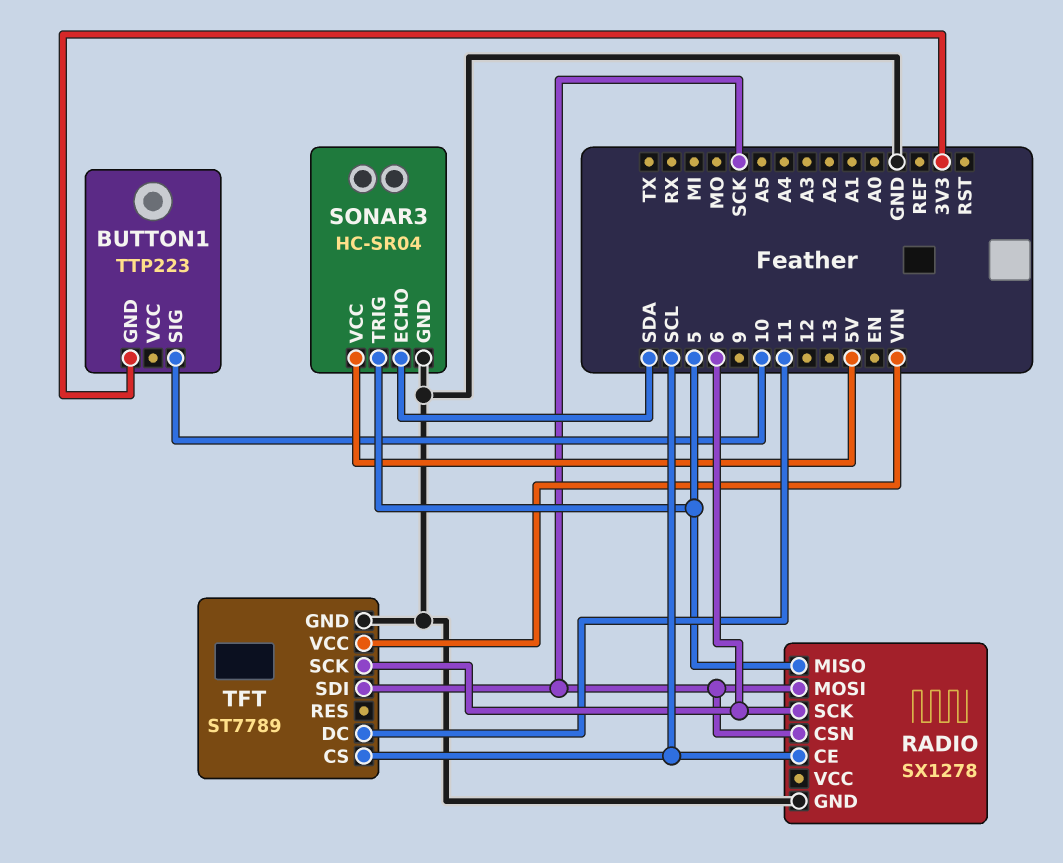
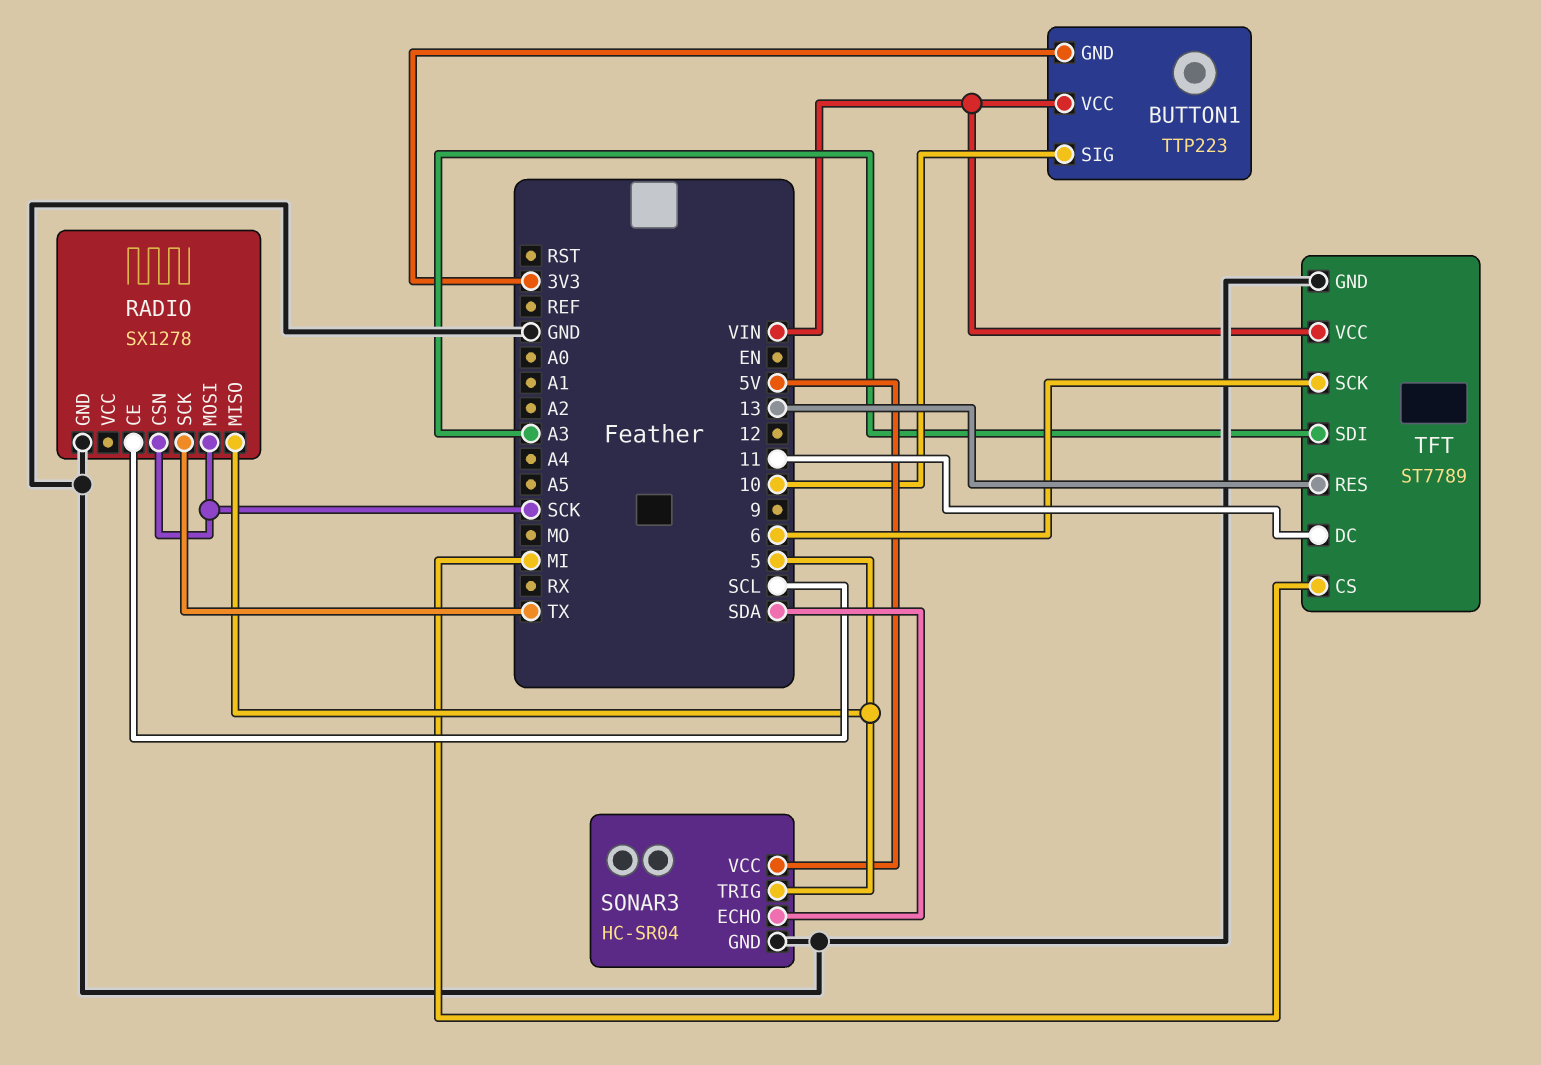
BUTTON1 pin VCC: none -> VIN
RADIO pin SCK: 6 -> TX
TFT pin CS: SCL -> MI
TFT pin RES: none -> 13
TFT pin SDI: SCK -> A3

